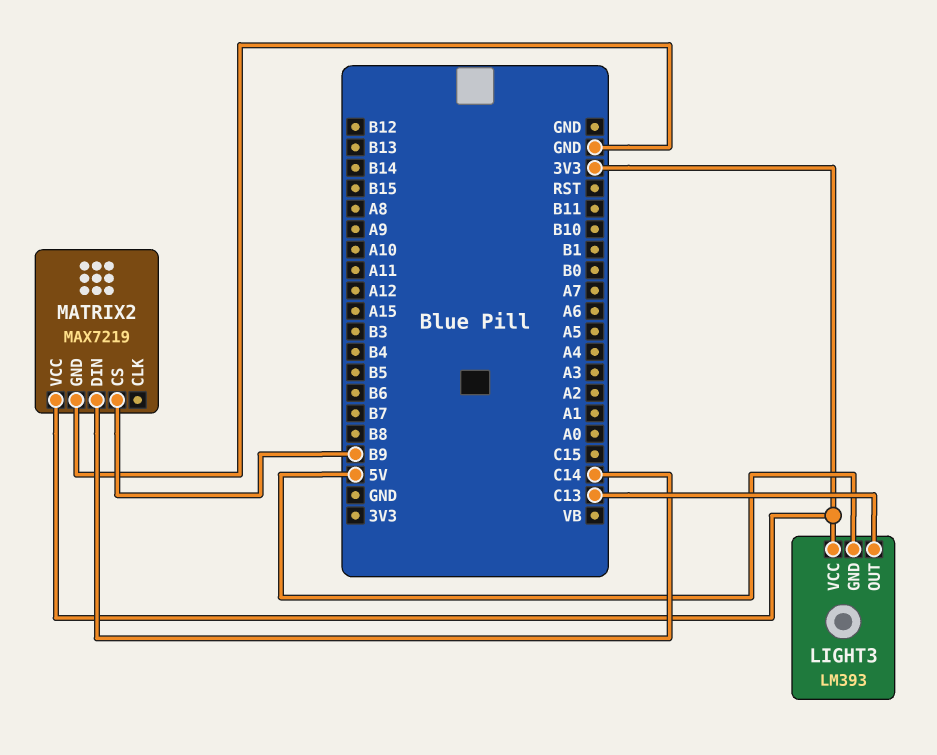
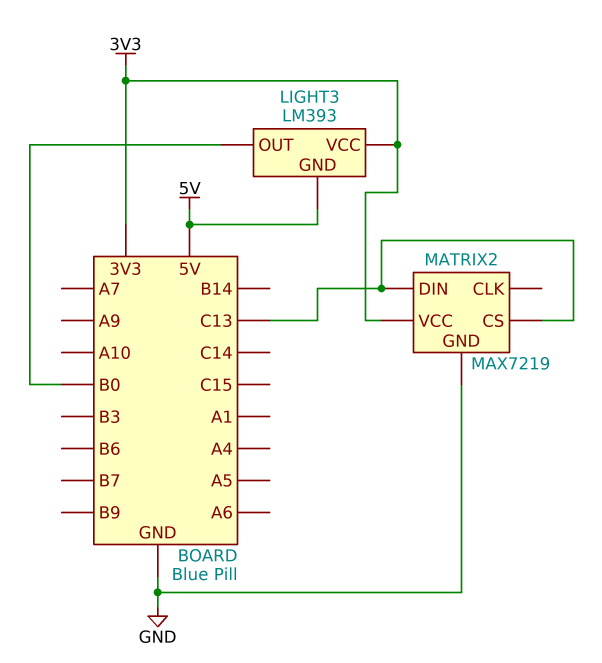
LIGHT3 pin OUT: C13 -> B0
MATRIX2 pin CS: B9 -> C13
MATRIX2 pin DIN: C14 -> C13

